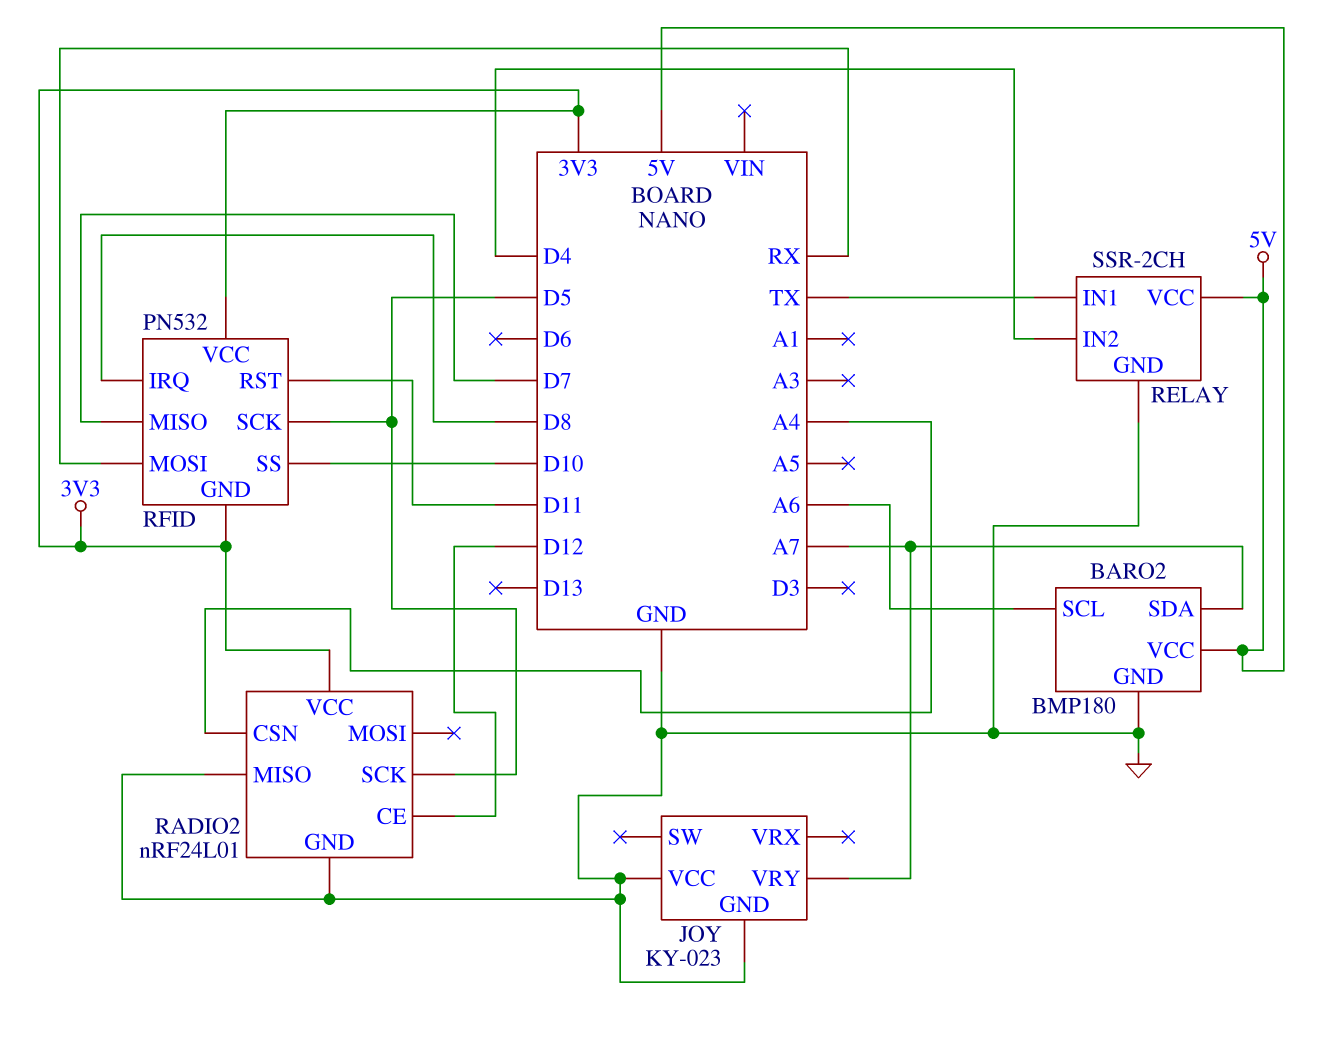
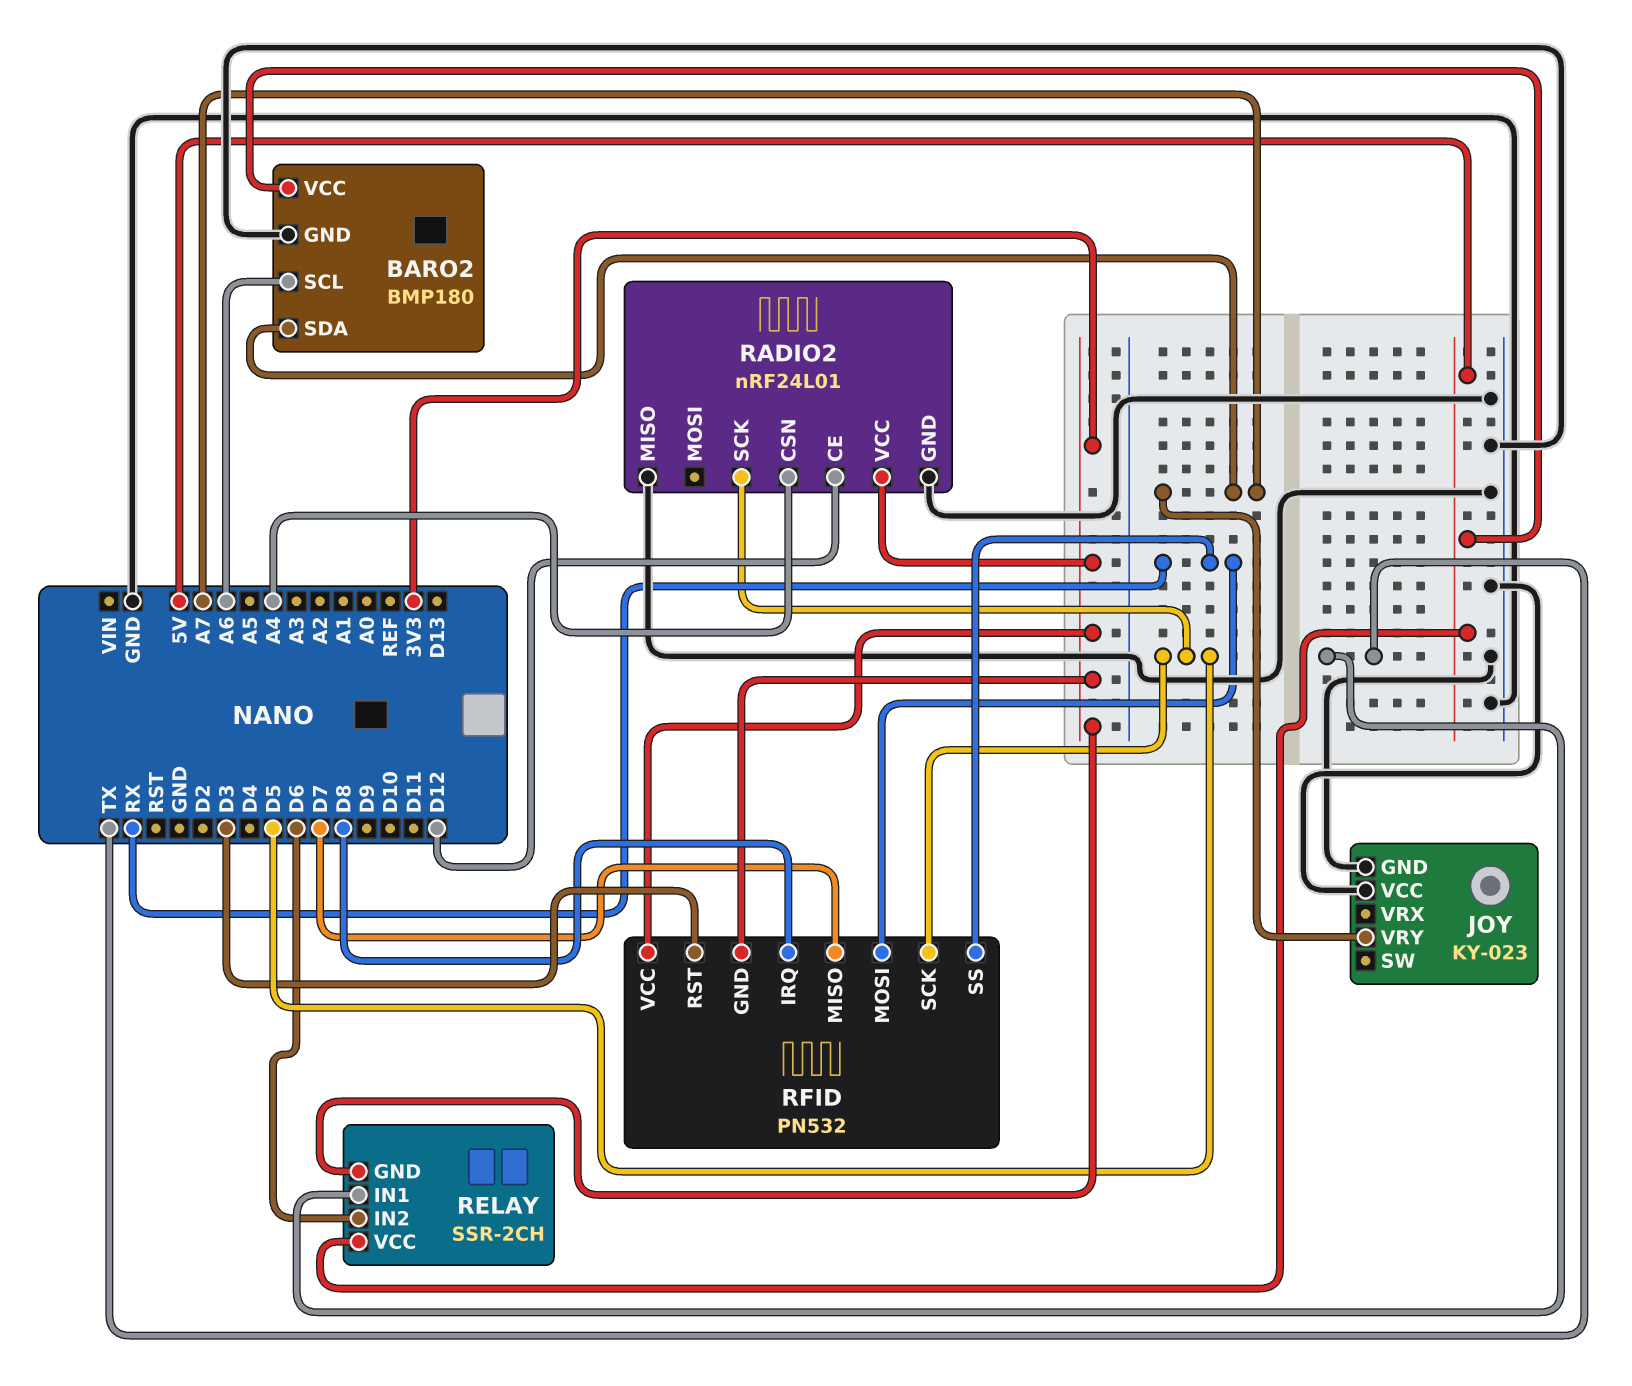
RELAY pin GND: GND -> 3V3
RELAY pin IN2: D4 -> D6
RFID pin RST: D11 -> D3
RFID pin SS: D10 -> RX

